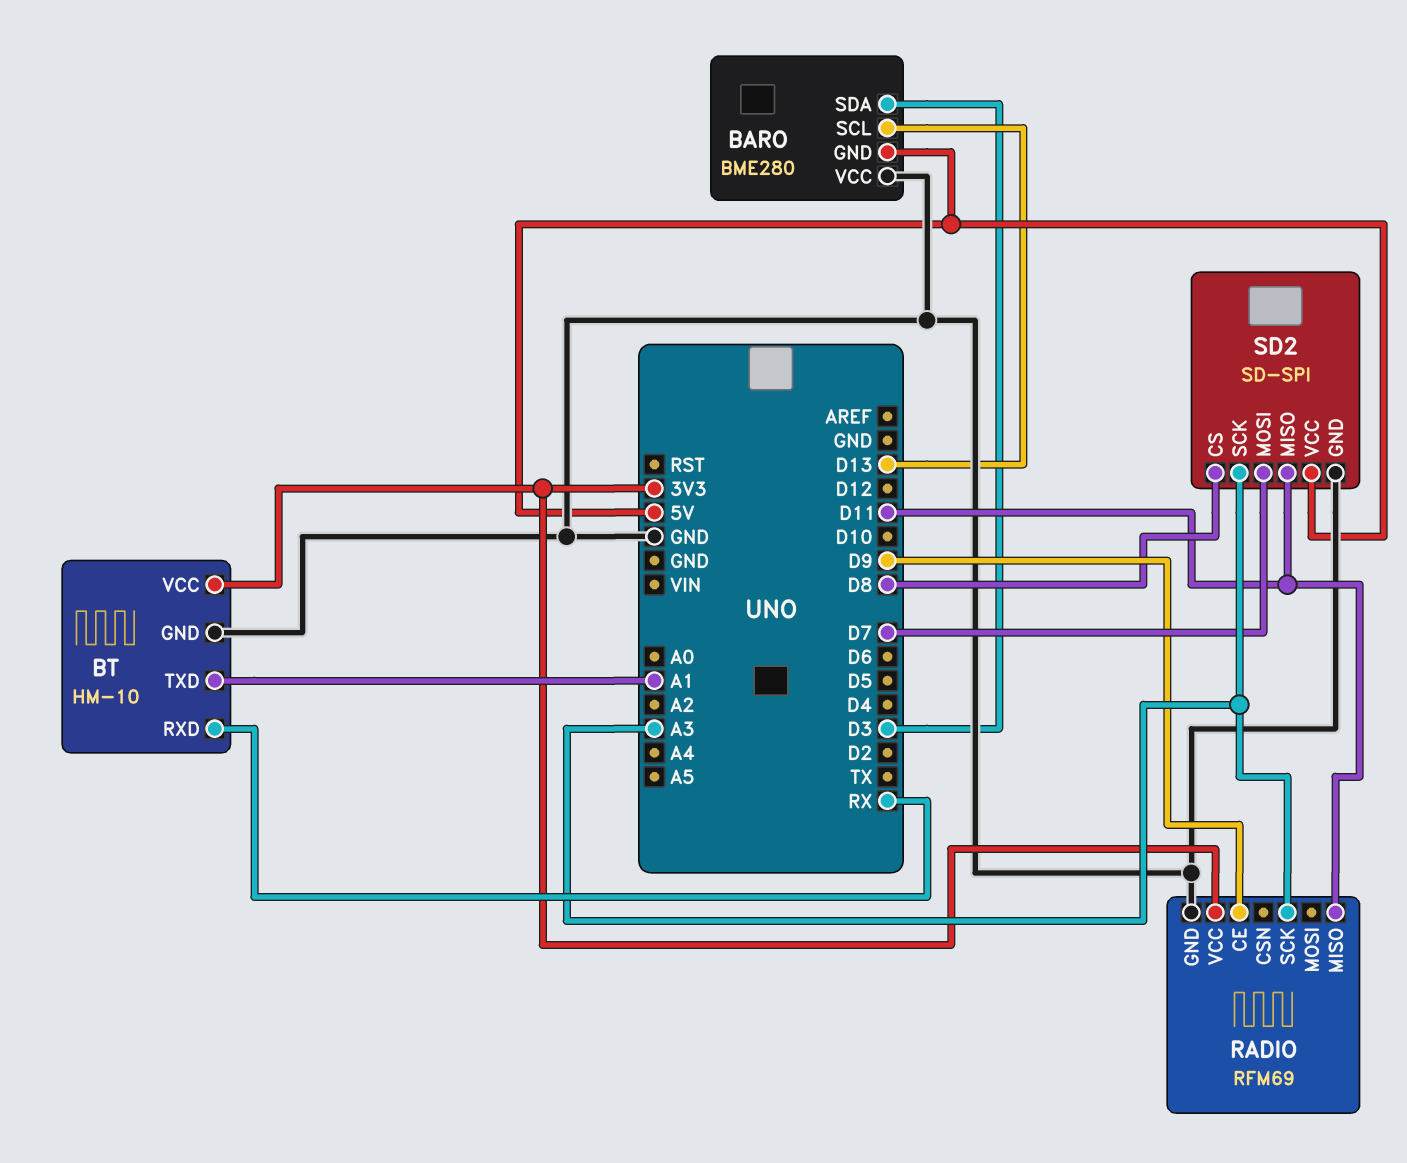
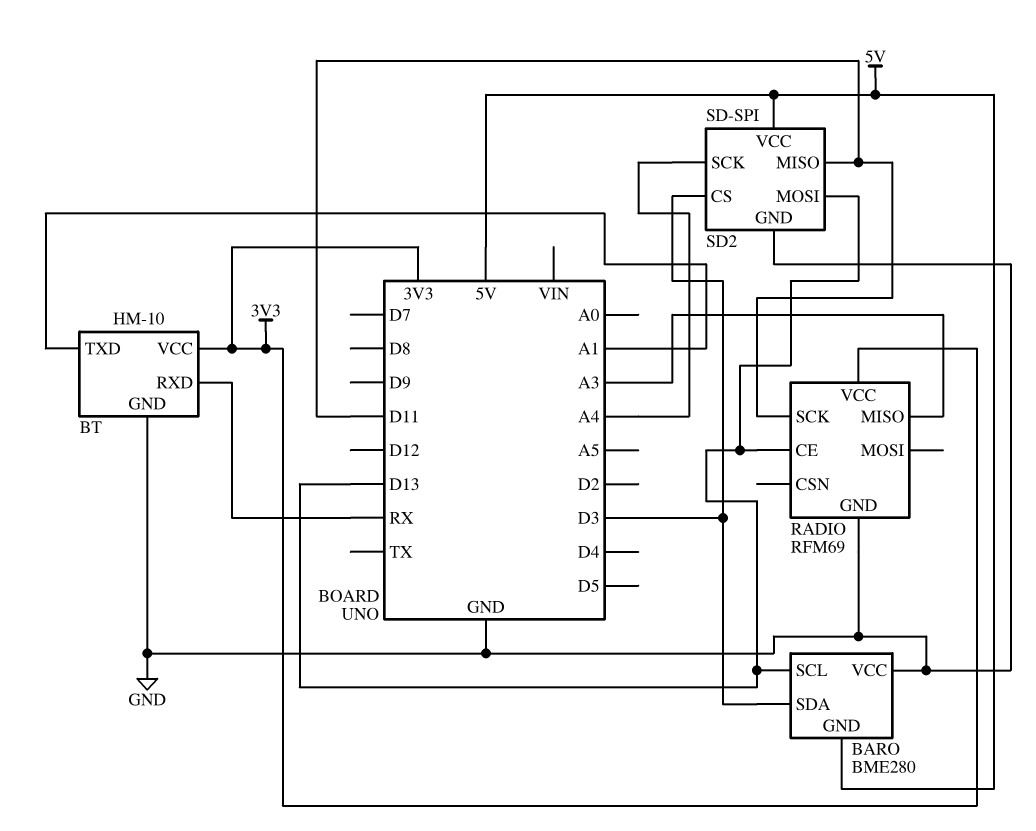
RADIO pin CE: D9 -> D13
RADIO pin MISO: D11 -> A3
RADIO pin SCK: A3 -> D11
SD2 pin CS: D8 -> D3
SD2 pin MOSI: D7 -> D13
SD2 pin SCK: A3 -> A4

